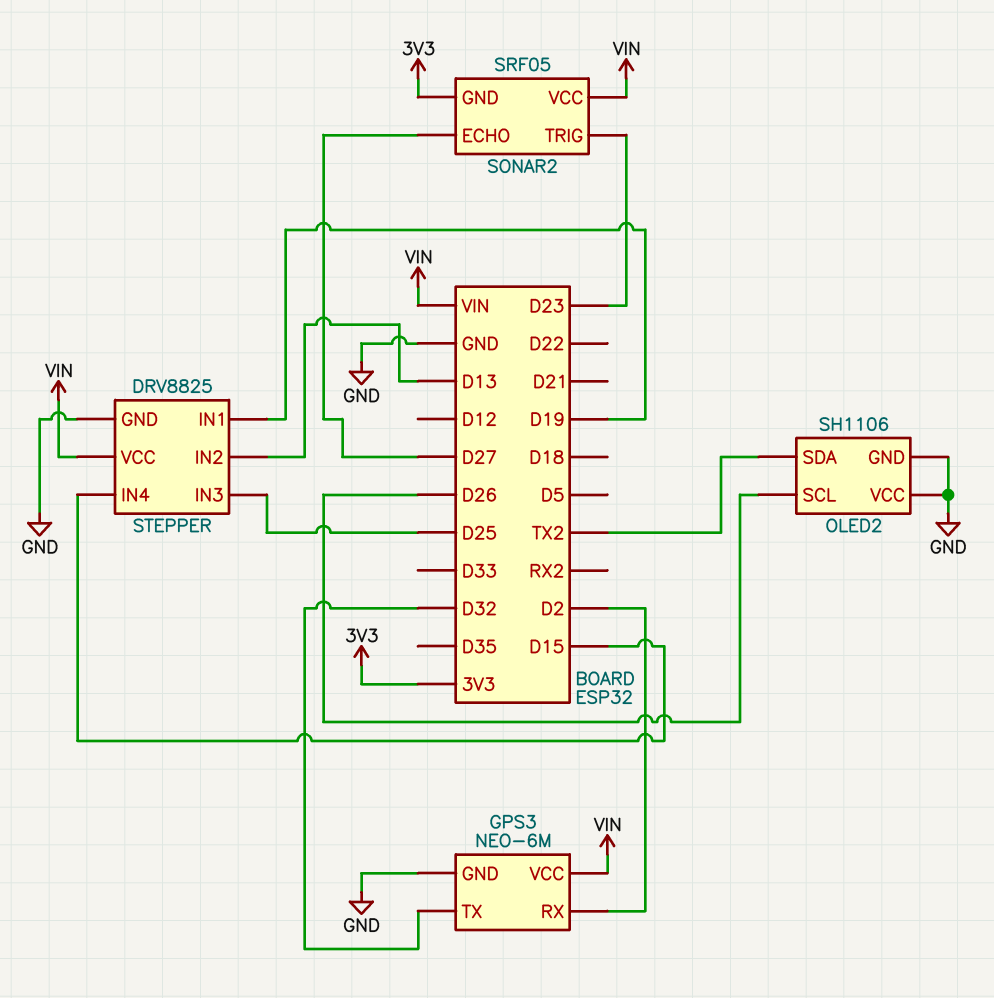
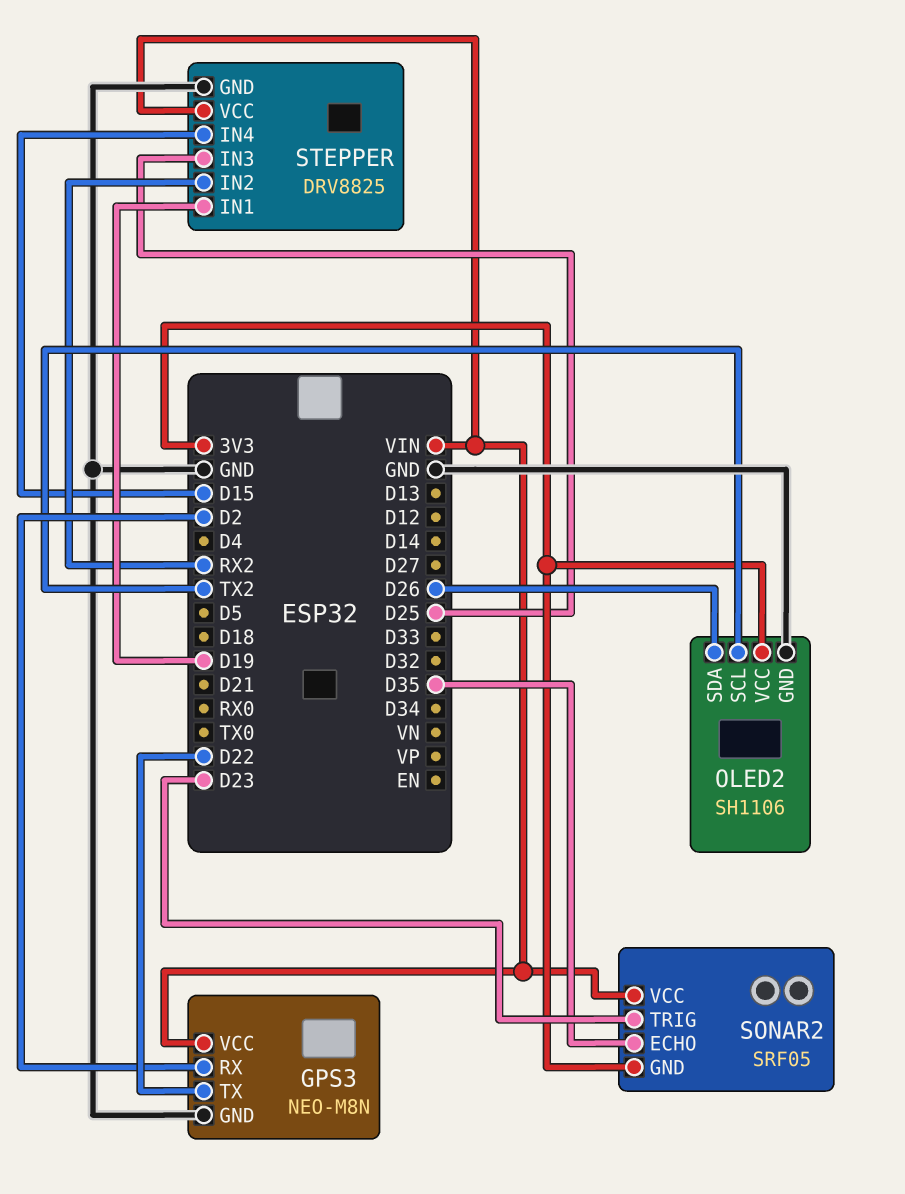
GPS3: NEO-6M -> NEO-M8N
GPS3 pin TX: D32 -> D22
OLED2 pin SCL: D26 -> TX2
OLED2 pin SDA: TX2 -> D26
OLED2 pin VCC: GND -> 3V3
SONAR2 pin ECHO: D27 -> D35
STEPPER pin IN2: D13 -> RX2

